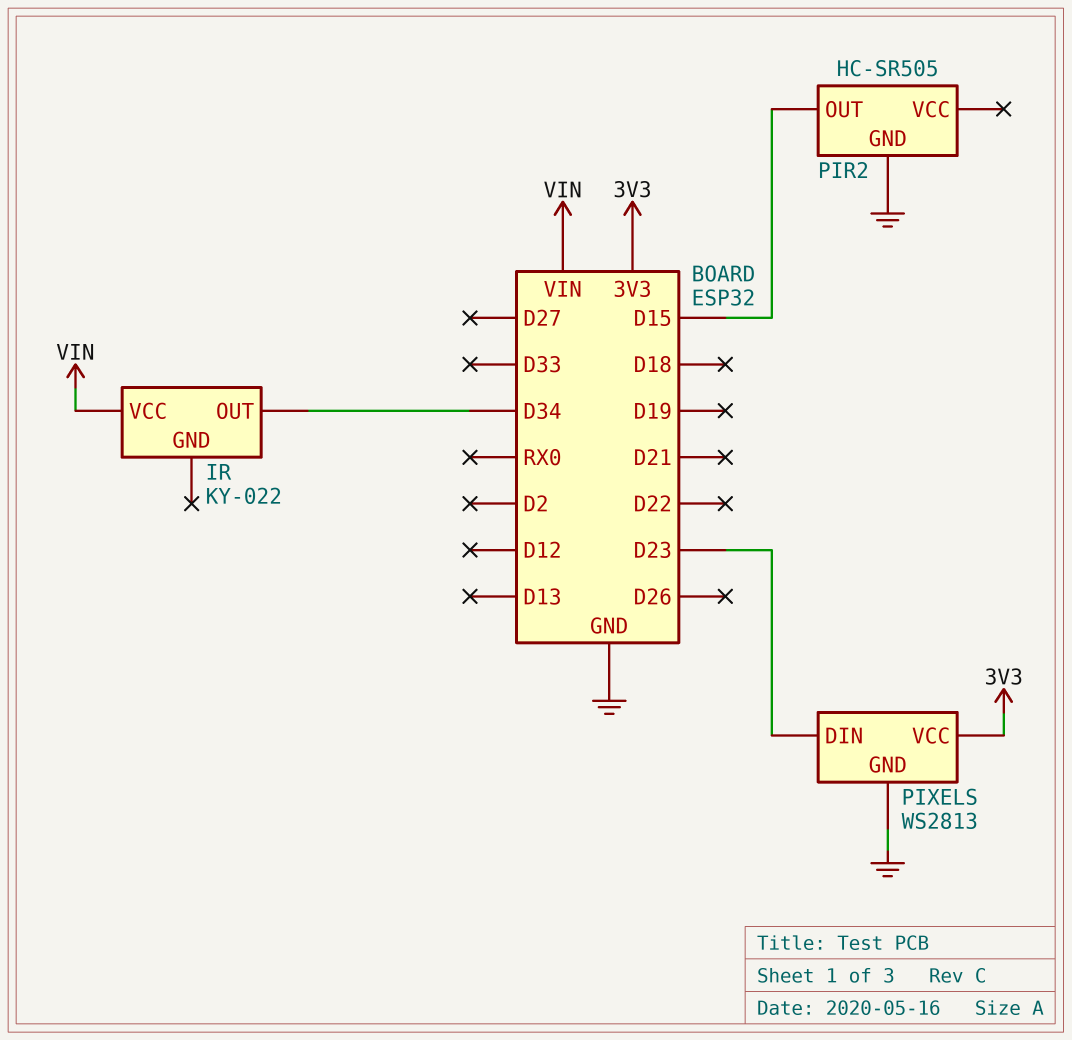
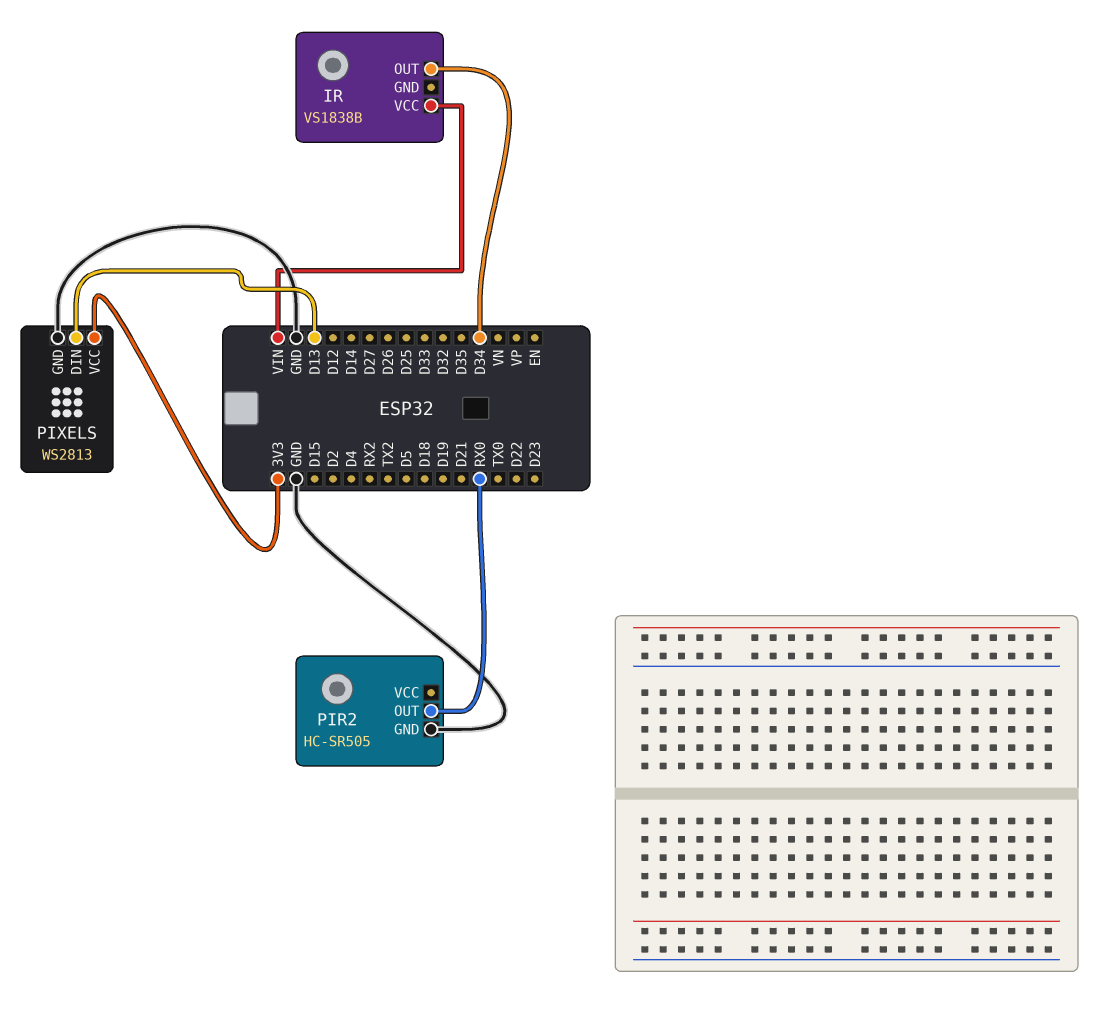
IR: KY-022 -> VS1838B
PIR2 pin OUT: D15 -> RX0
PIXELS pin DIN: D23 -> D13

